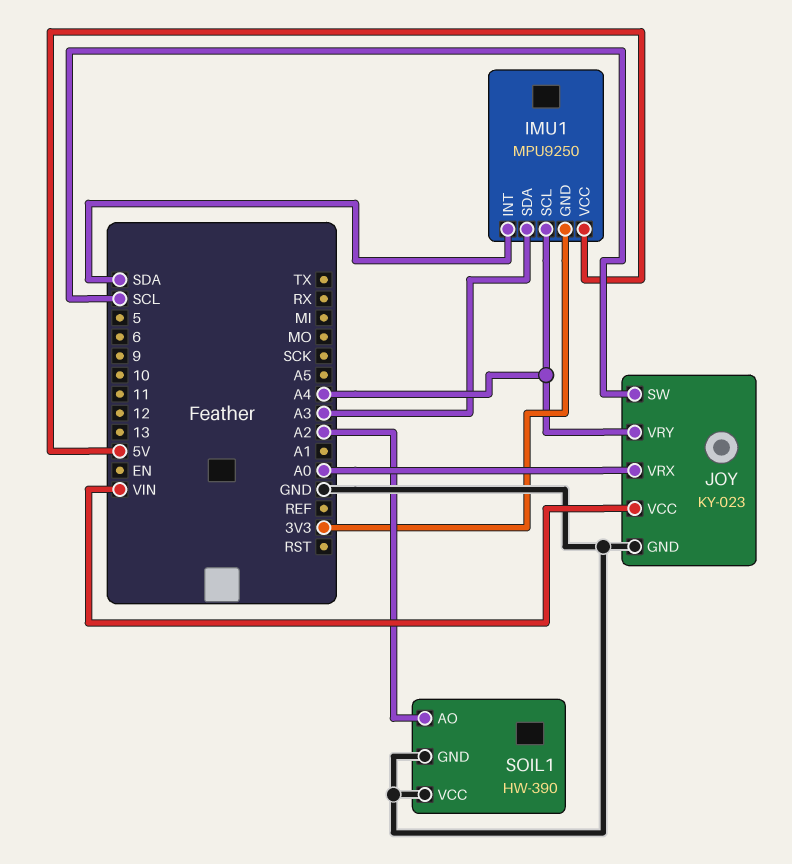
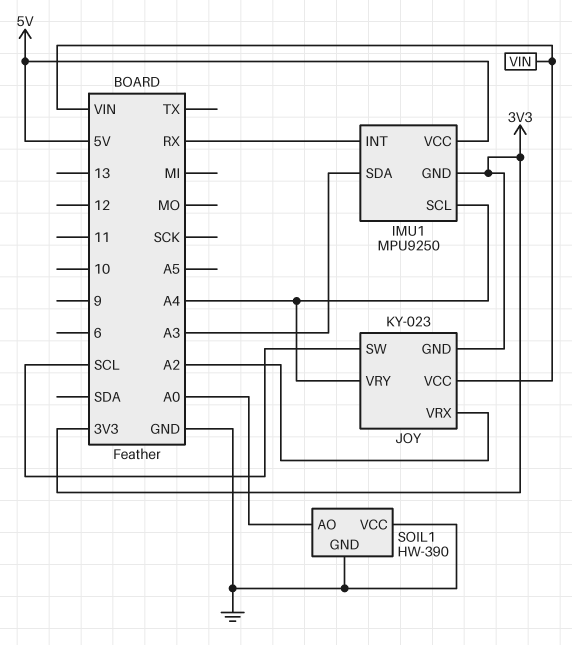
IMU1 pin INT: SDA -> RX
JOY pin GND: GND -> 3V3
JOY pin VRX: A0 -> A2
SOIL1 pin AO: A2 -> A0

